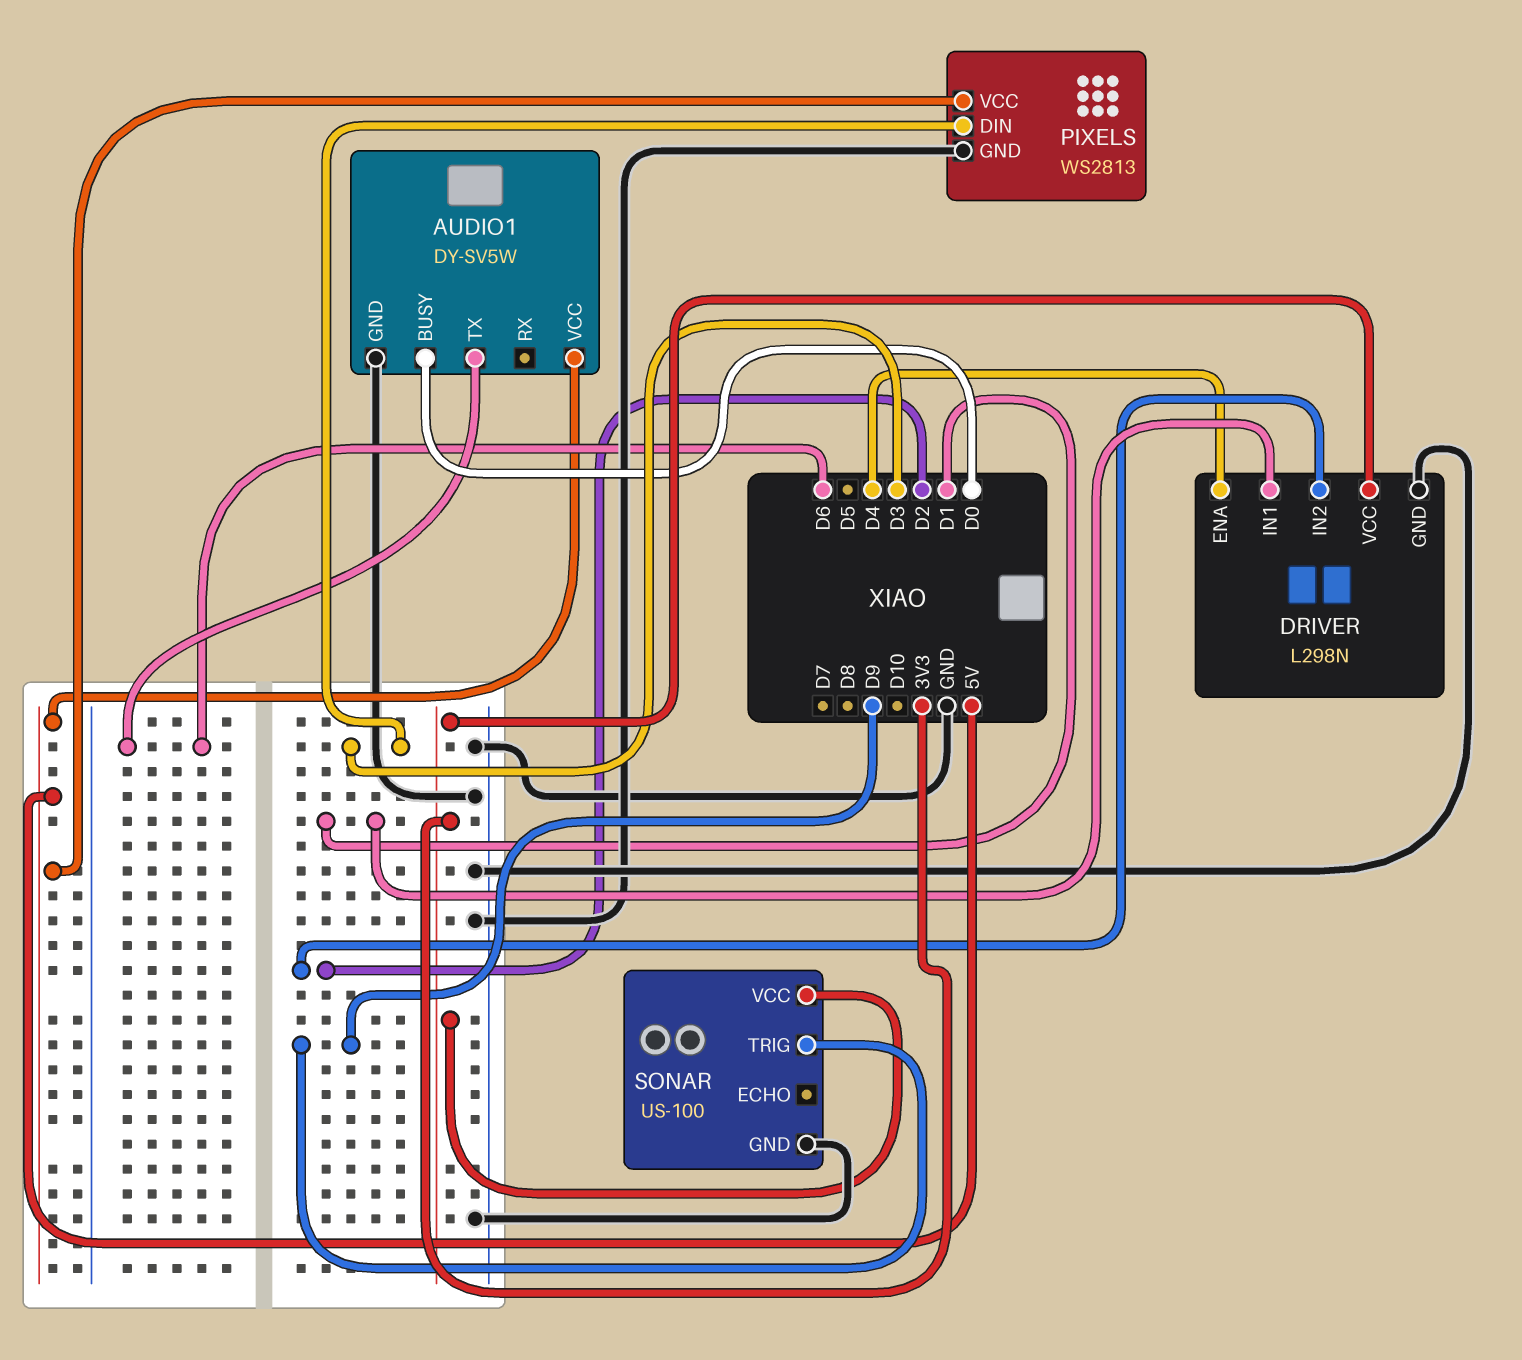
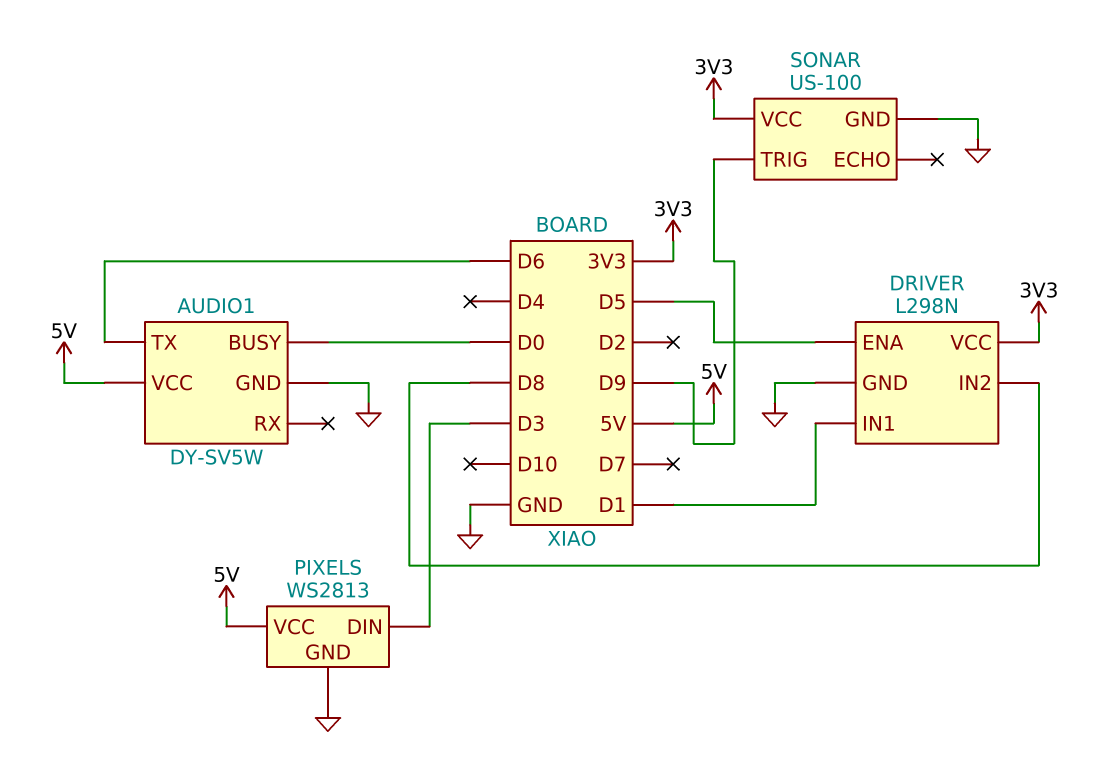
DRIVER pin ENA: D4 -> D5
DRIVER pin IN2: D2 -> D8

